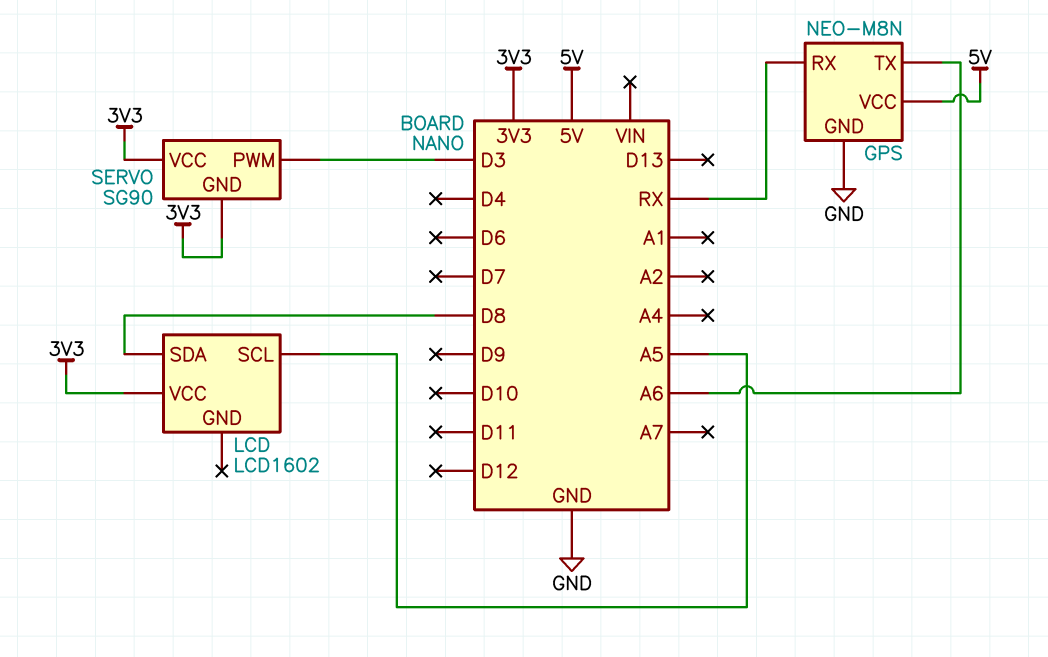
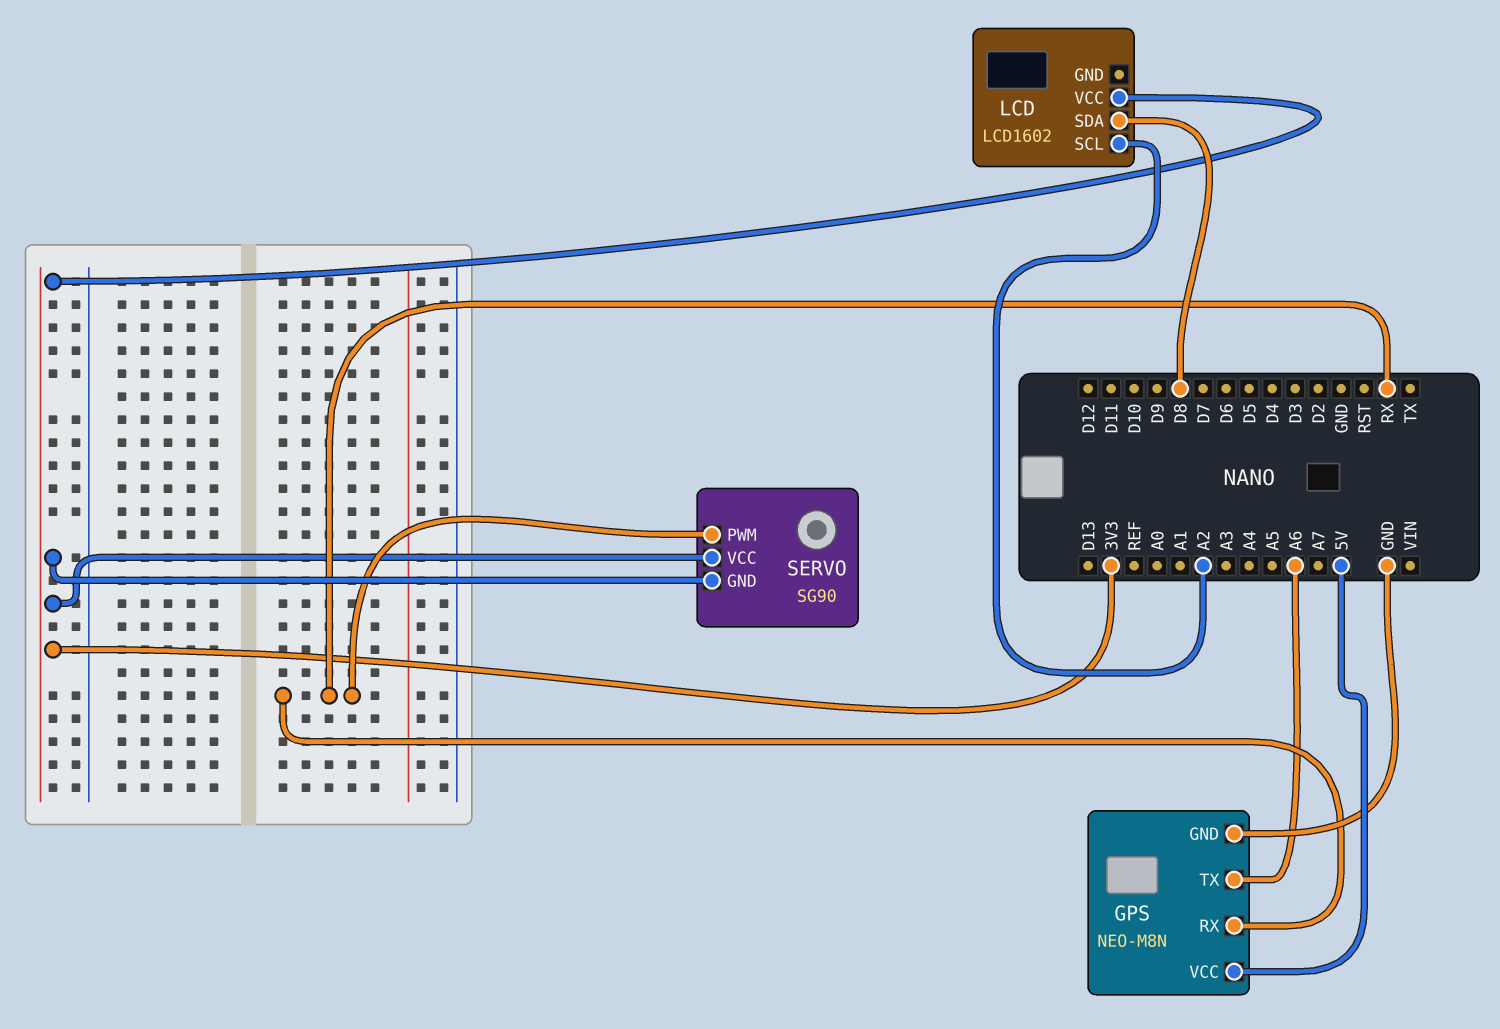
LCD pin SCL: A5 -> A2
SERVO pin PWM: D3 -> RX

